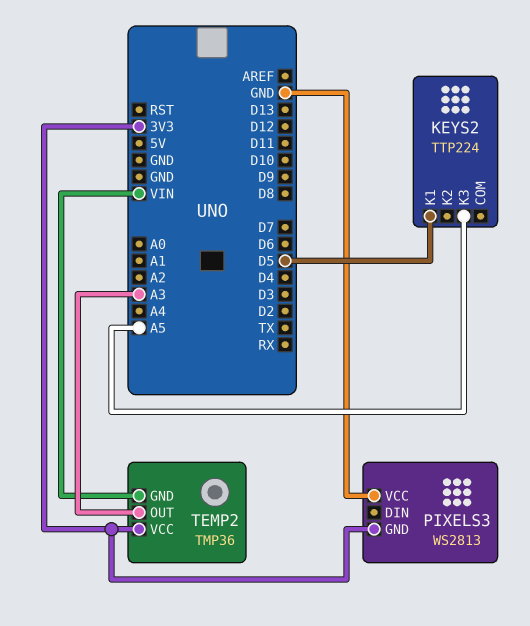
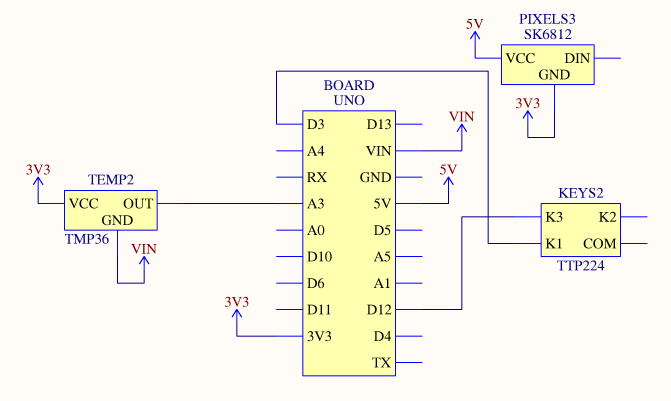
KEYS2 pin K1: D5 -> D3
KEYS2 pin K3: A5 -> D12
PIXELS3: WS2813 -> SK6812
PIXELS3 pin VCC: GND -> 5V

